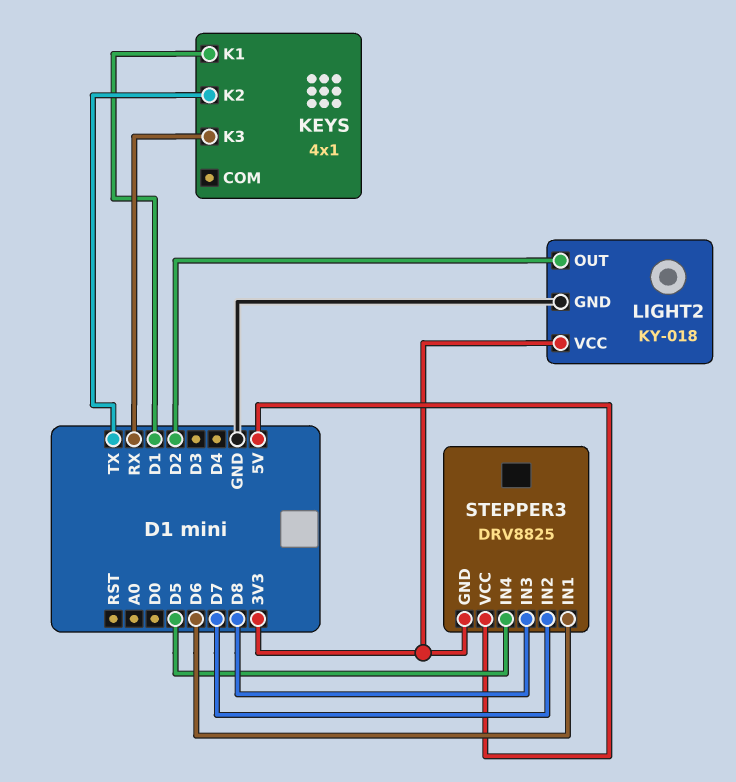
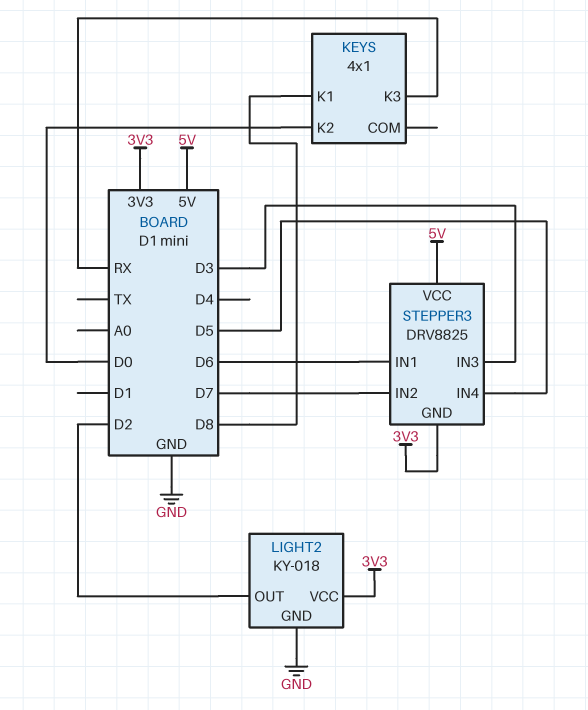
KEYS pin K1: D1 -> D8
KEYS pin K2: TX -> D0
STEPPER3 pin IN3: D8 -> D3

